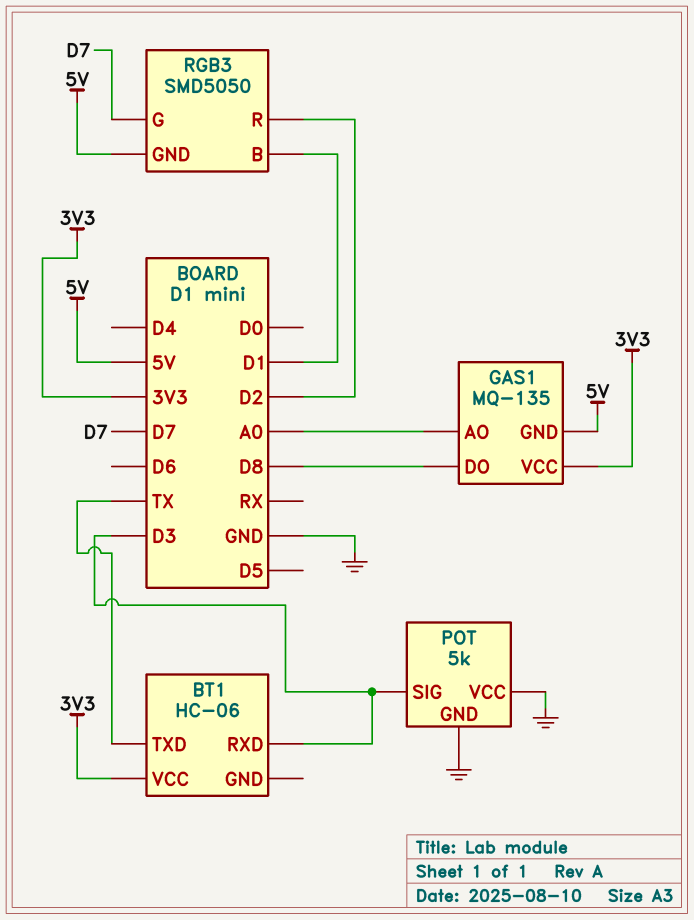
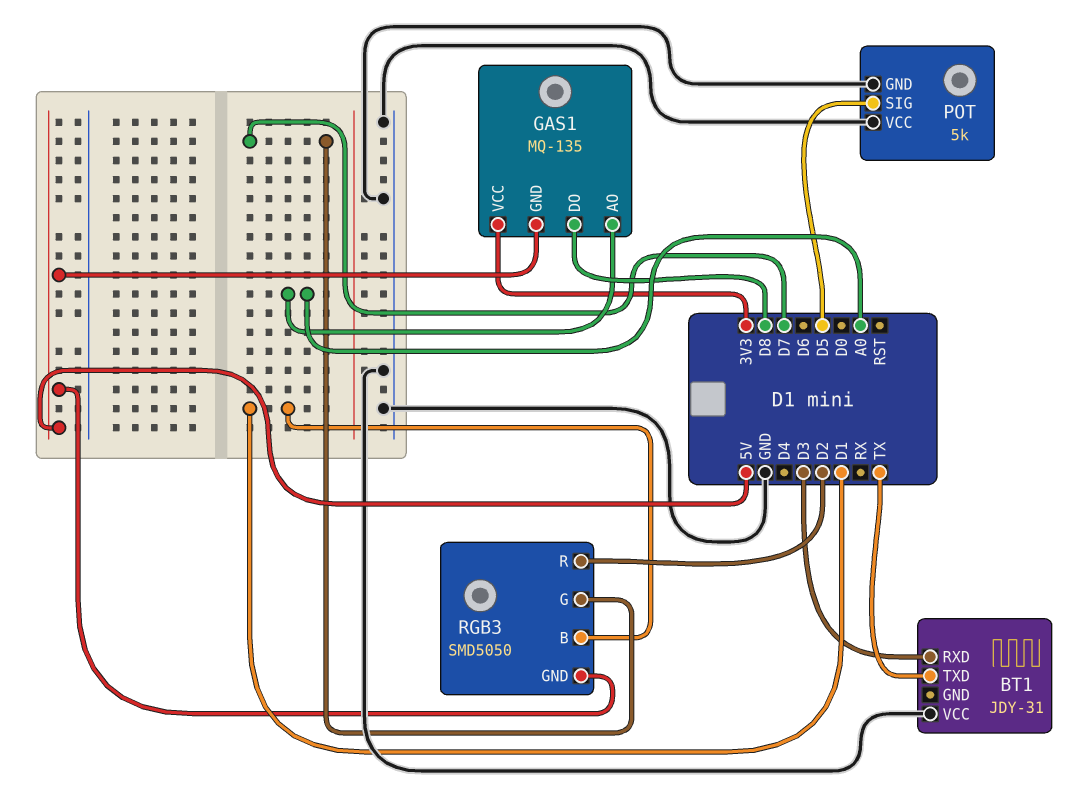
BT1: HC-06 -> JDY-31
BT1 pin VCC: 3V3 -> GND
POT pin SIG: D3 -> D5

